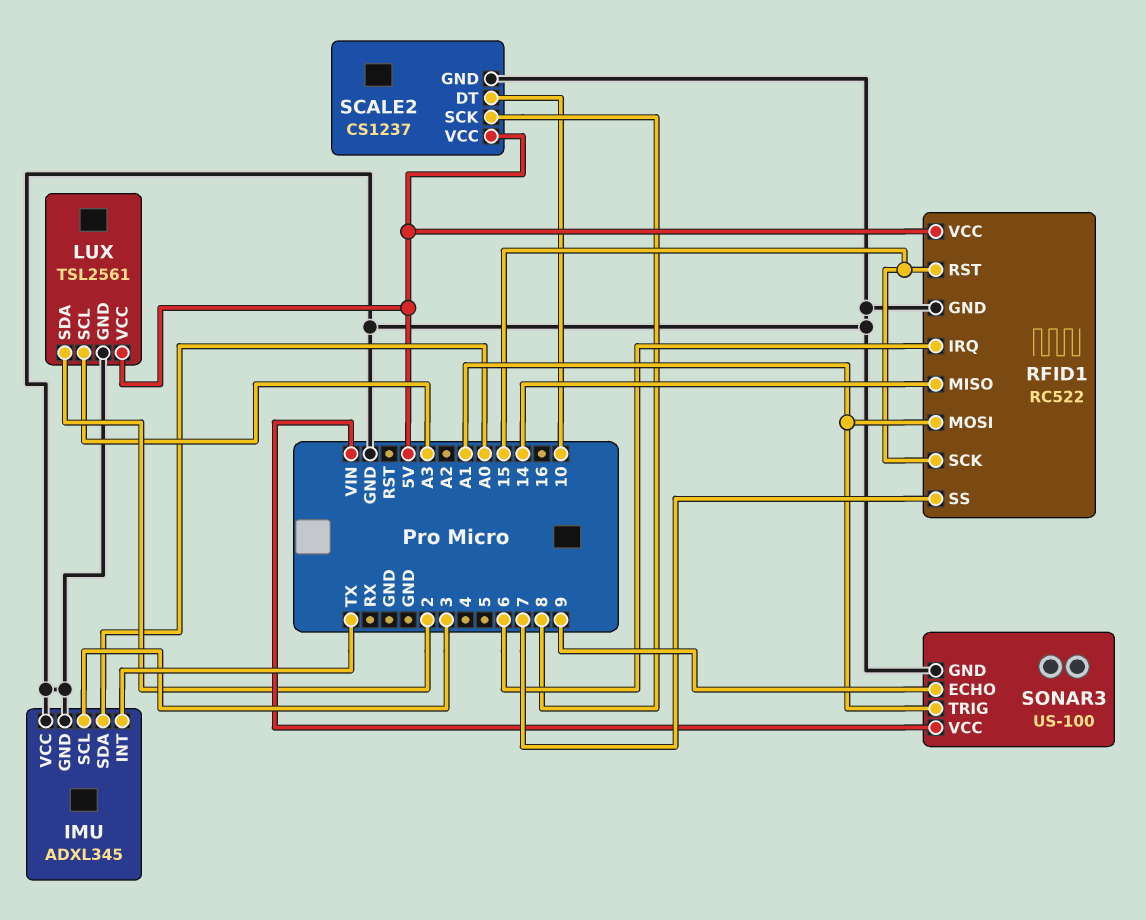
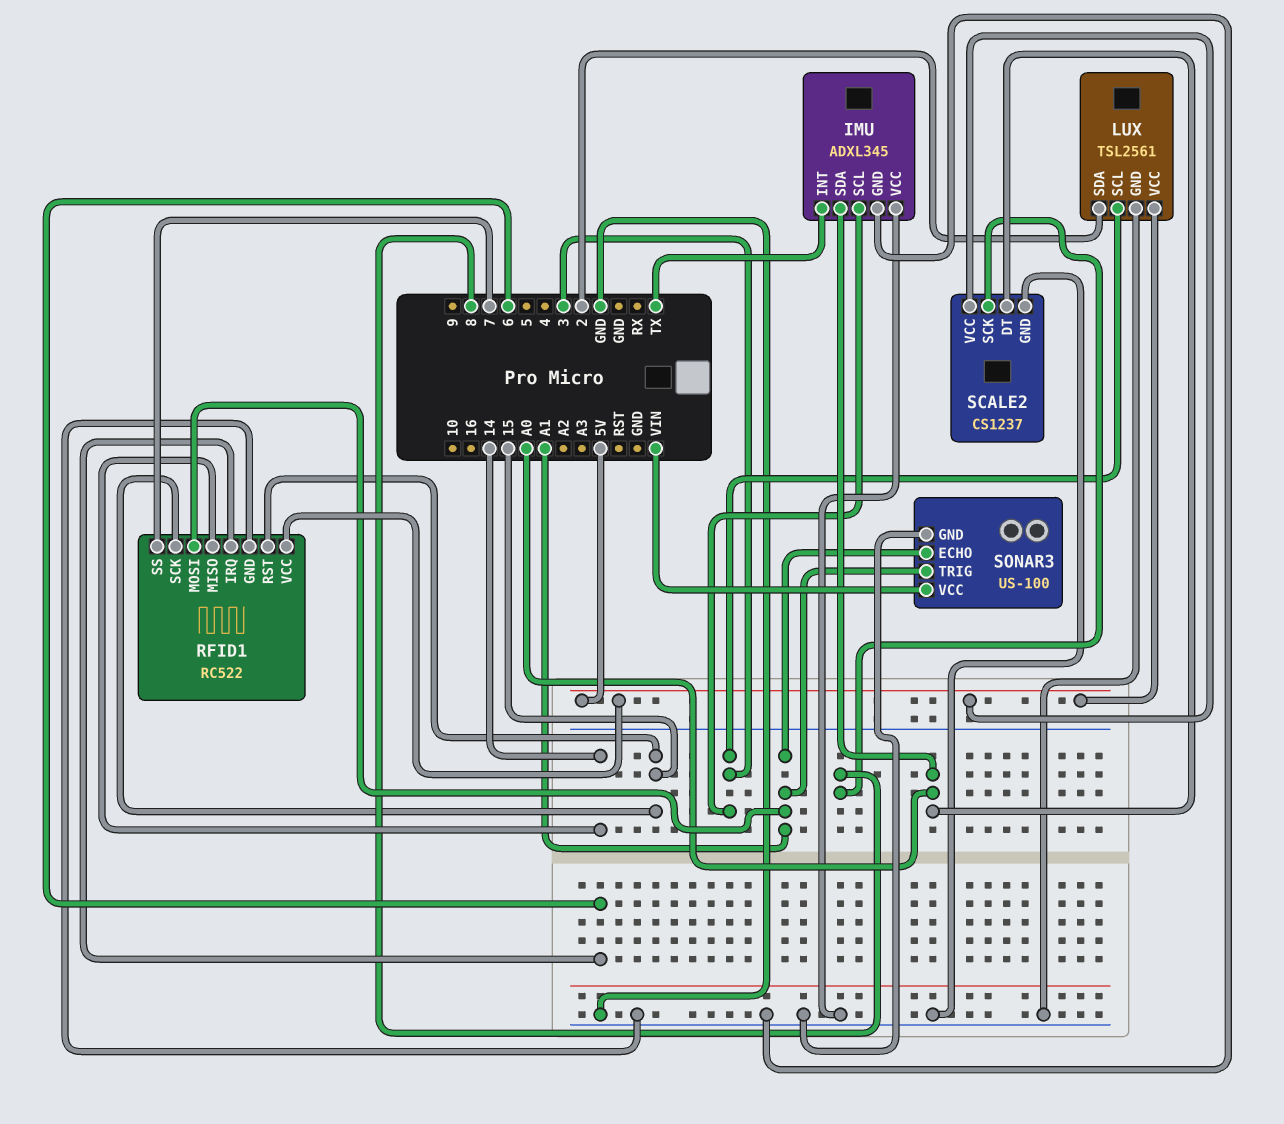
LUX pin SCL: A3 -> 3
SCALE2 pin DT: 10 -> A0
SONAR3 pin ECHO: 9 -> A1

